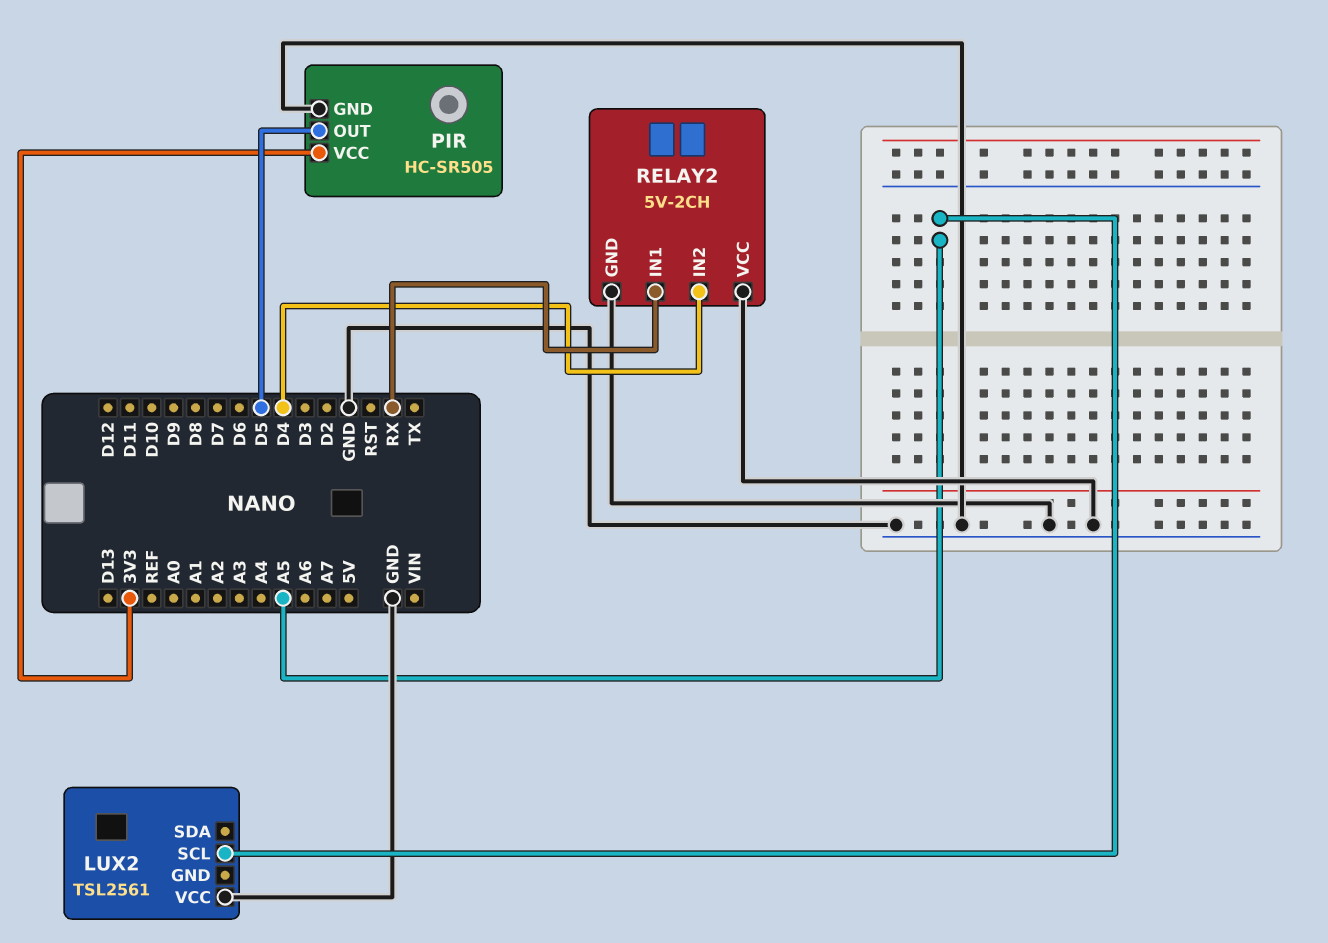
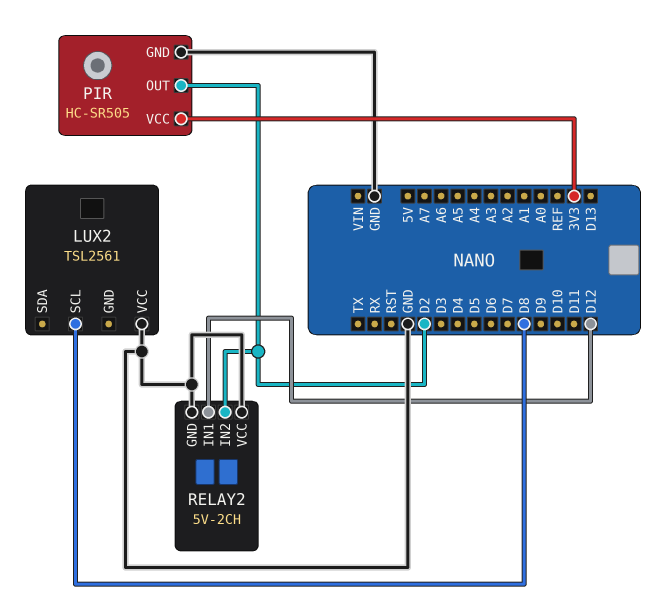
LUX2 pin SCL: A5 -> D8
PIR pin OUT: D5 -> D2
RELAY2 pin IN1: RX -> D12
RELAY2 pin IN2: D4 -> D2

